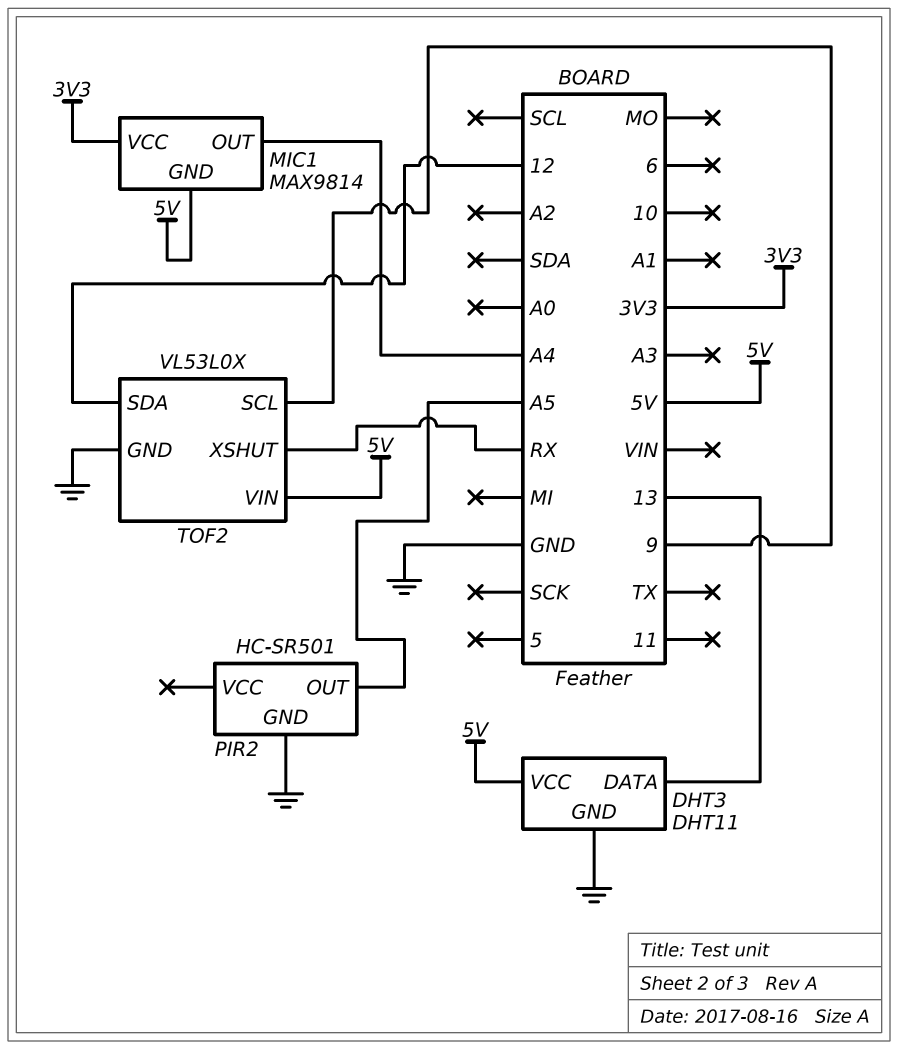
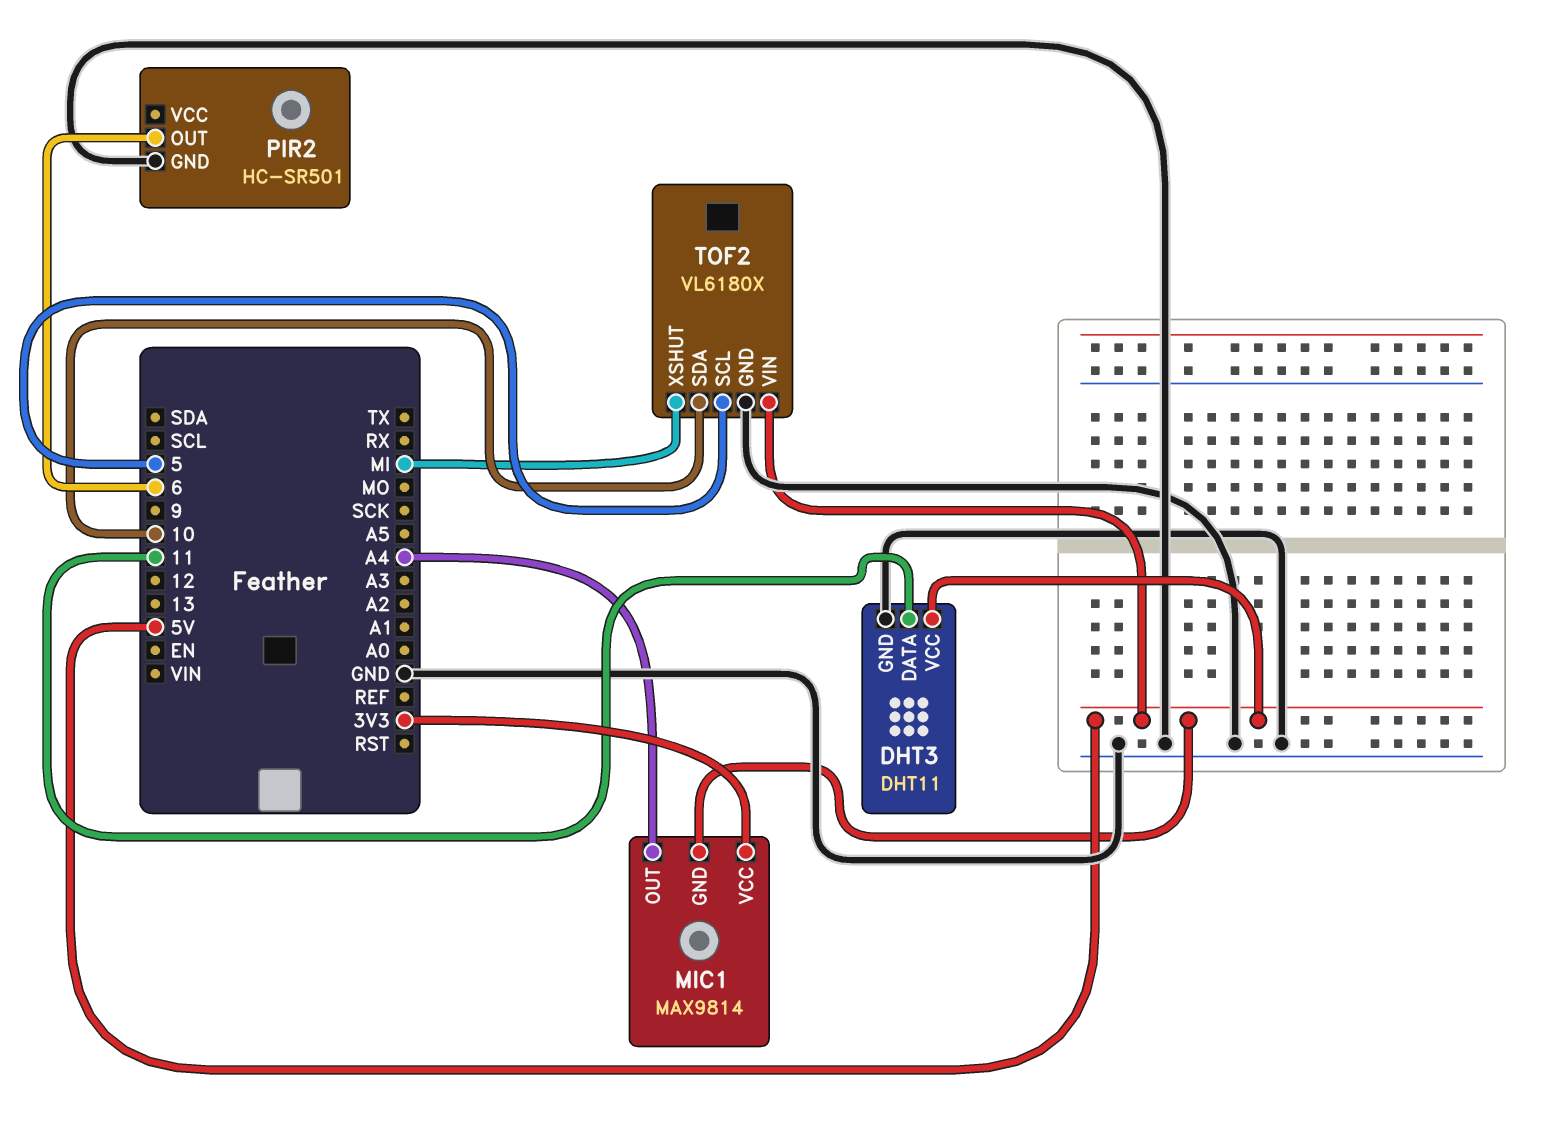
DHT3 pin DATA: 13 -> 11
PIR2 pin OUT: A5 -> 6
TOF2: VL53L0X -> VL6180X
TOF2 pin SCL: 9 -> 5
TOF2 pin SDA: 12 -> 10
TOF2 pin XSHUT: RX -> MI

